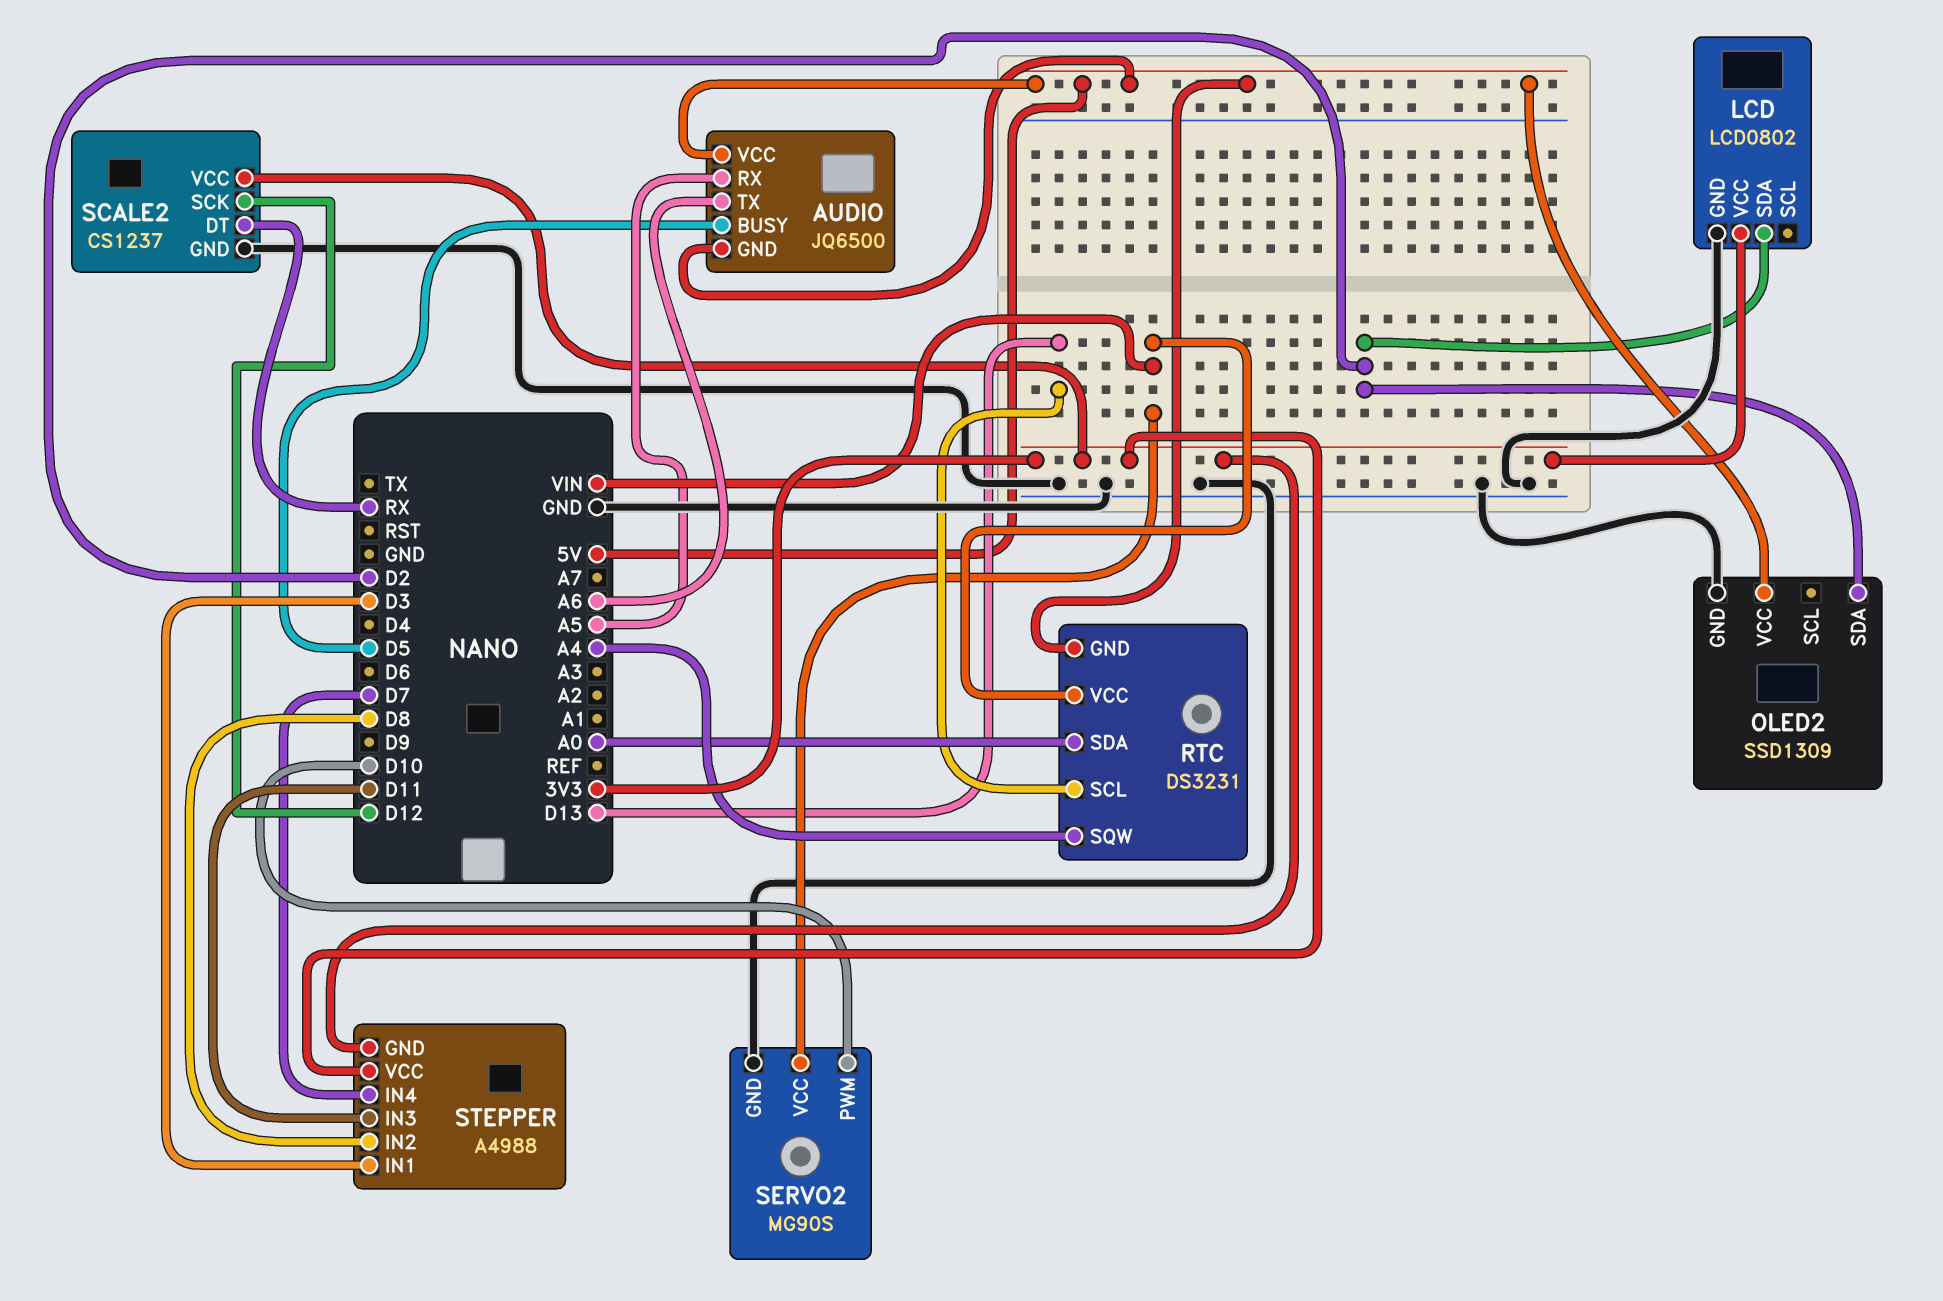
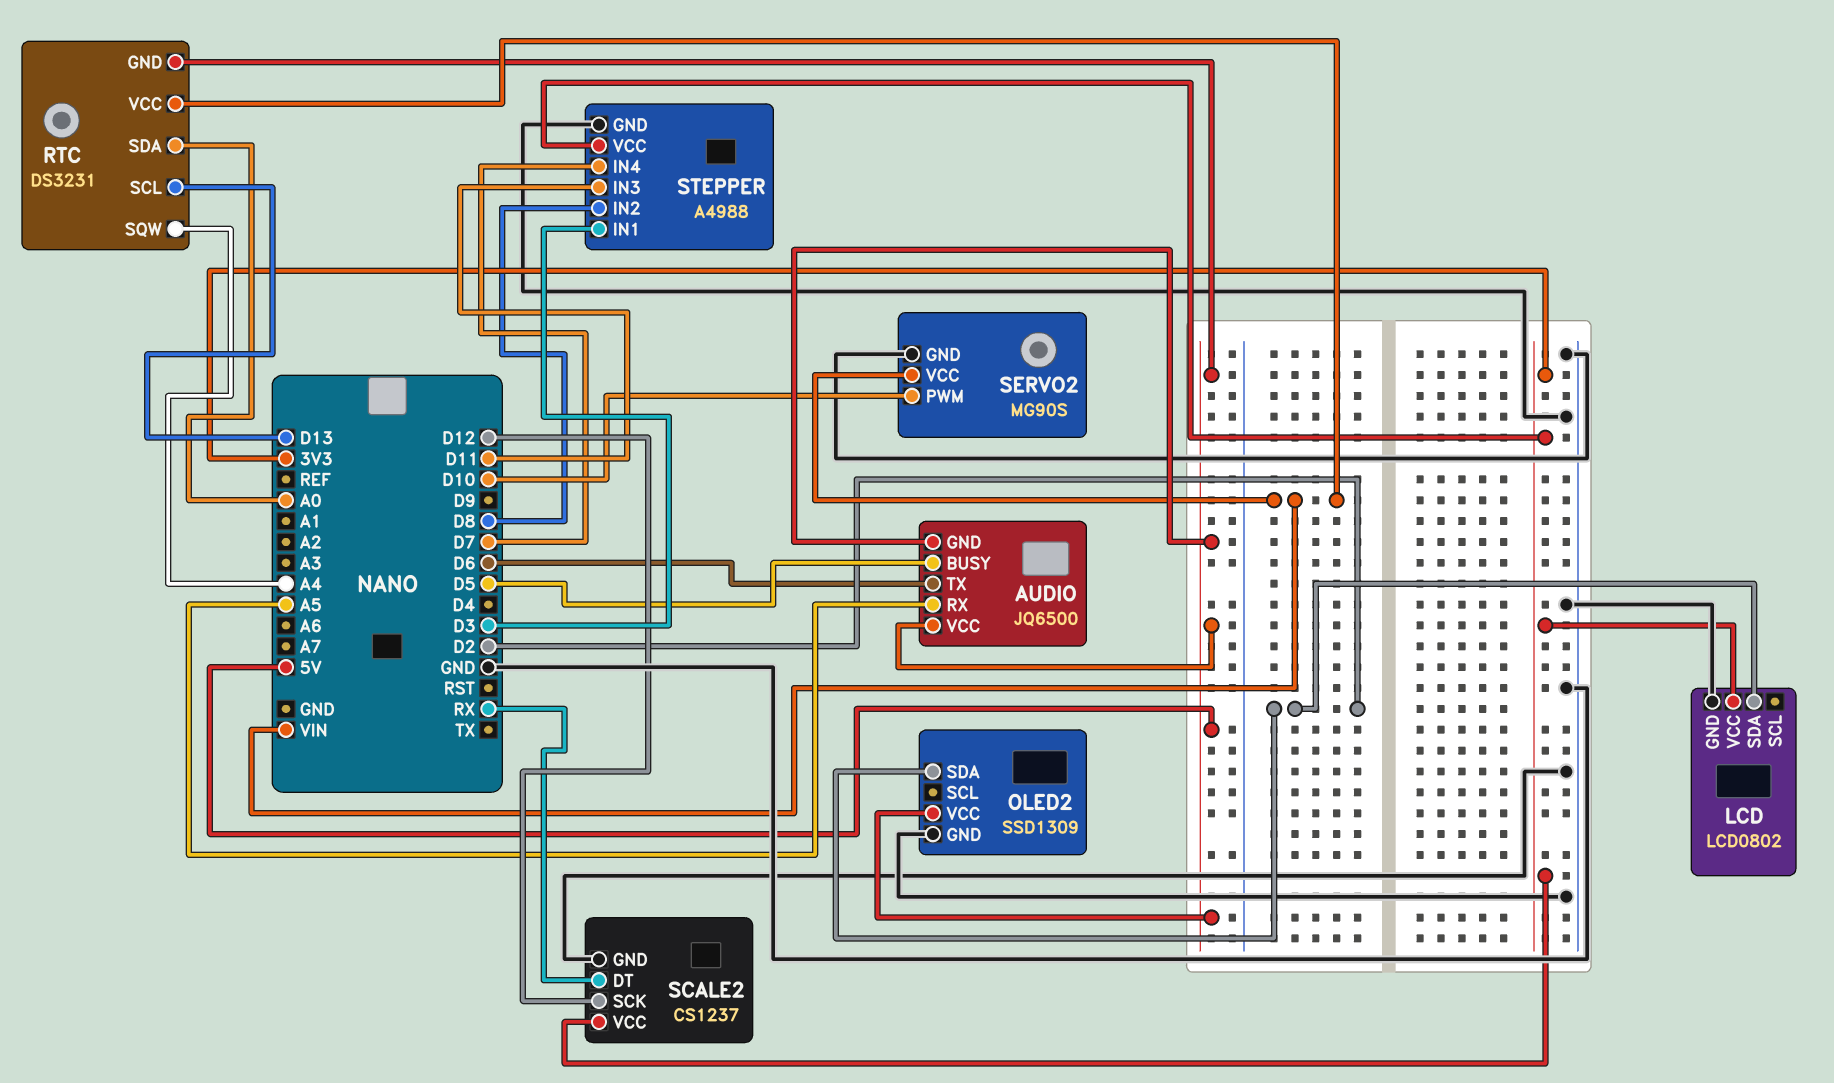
AUDIO pin TX: A6 -> D6
STEPPER pin GND: 3V3 -> GND

